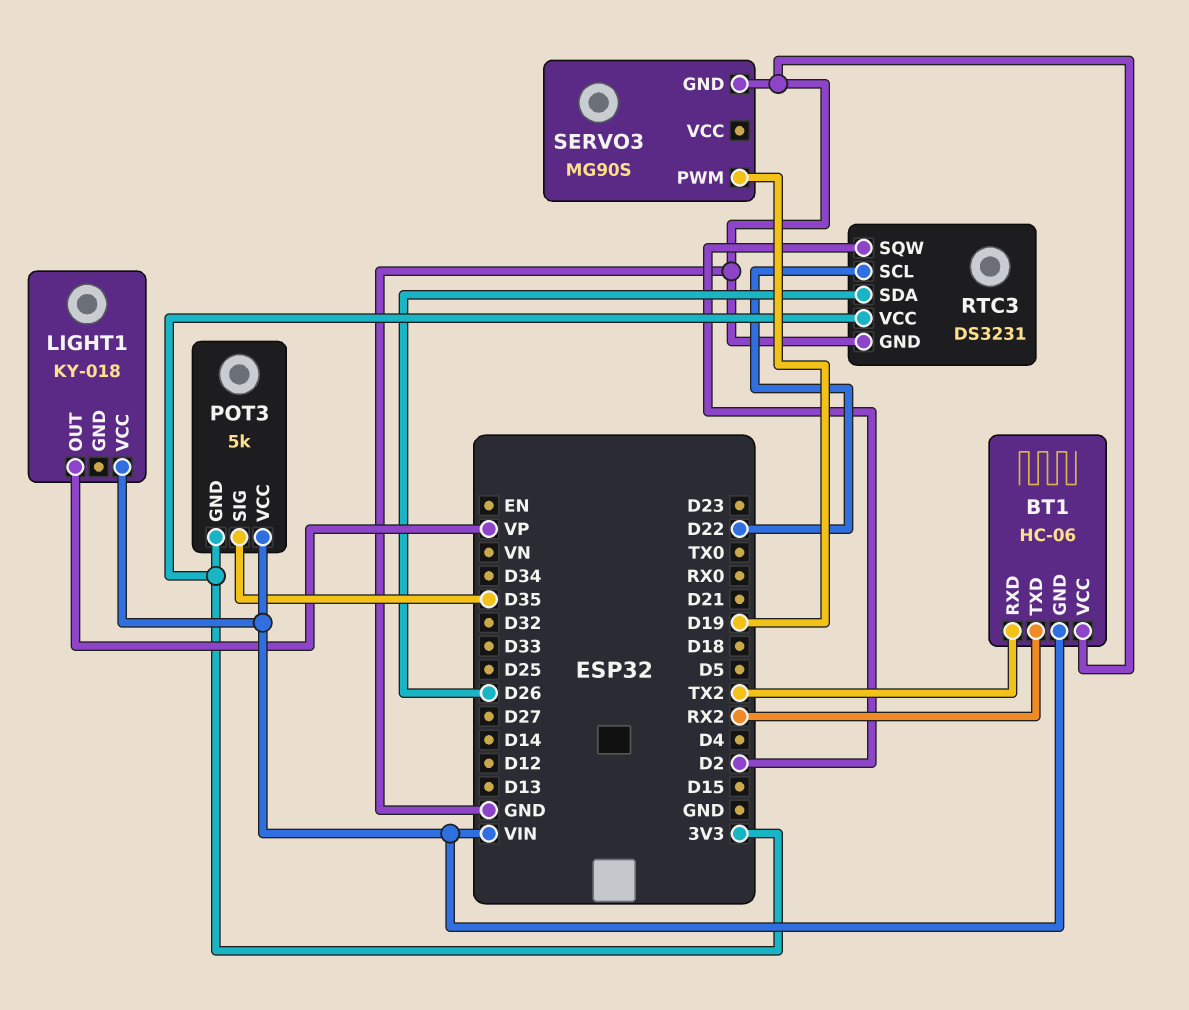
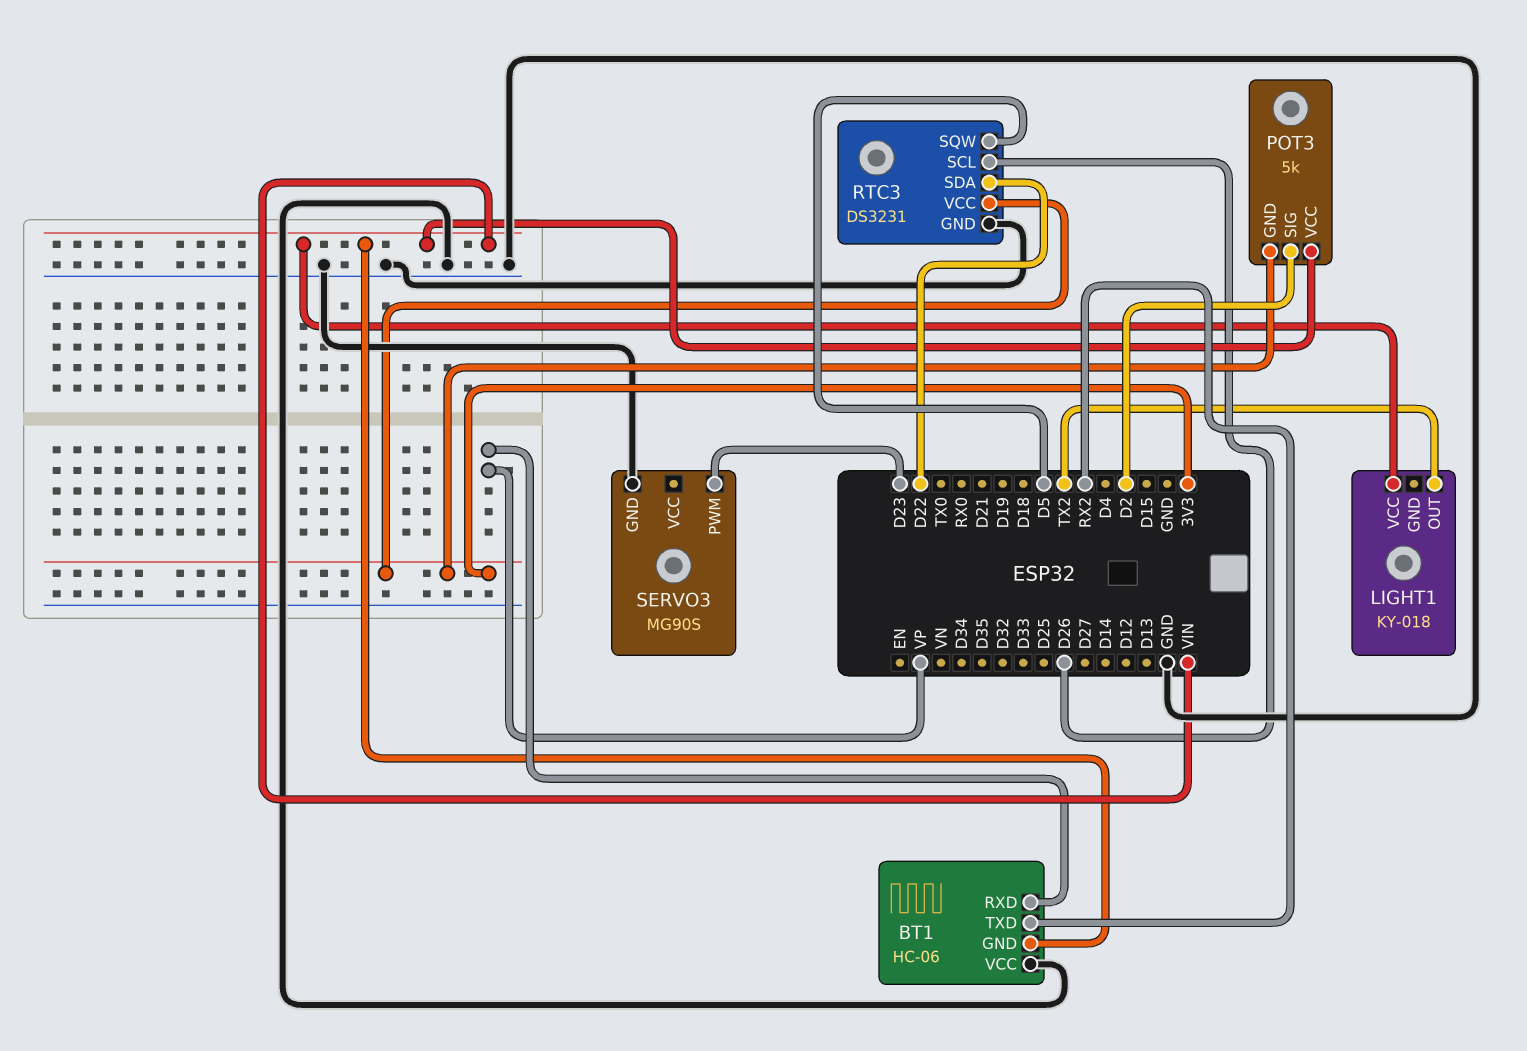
BT1 pin RXD: TX2 -> VP
LIGHT1 pin OUT: VP -> TX2
POT3 pin SIG: D35 -> D2
RTC3 pin SCL: D22 -> D26
RTC3 pin SDA: D26 -> D22
RTC3 pin SQW: D2 -> D5
SERVO3 pin PWM: D19 -> D23

